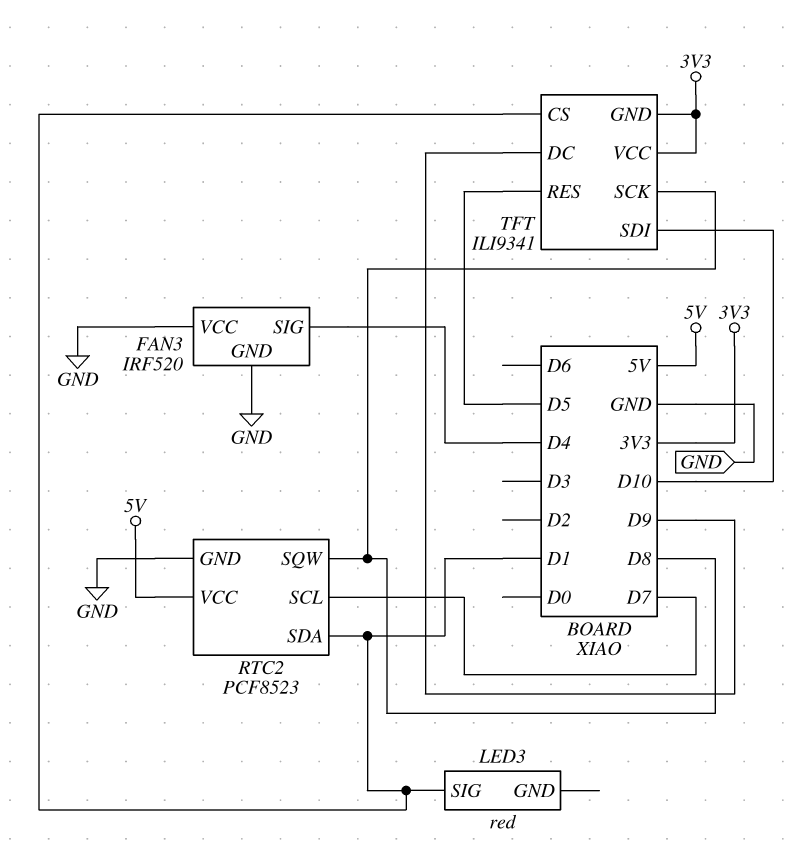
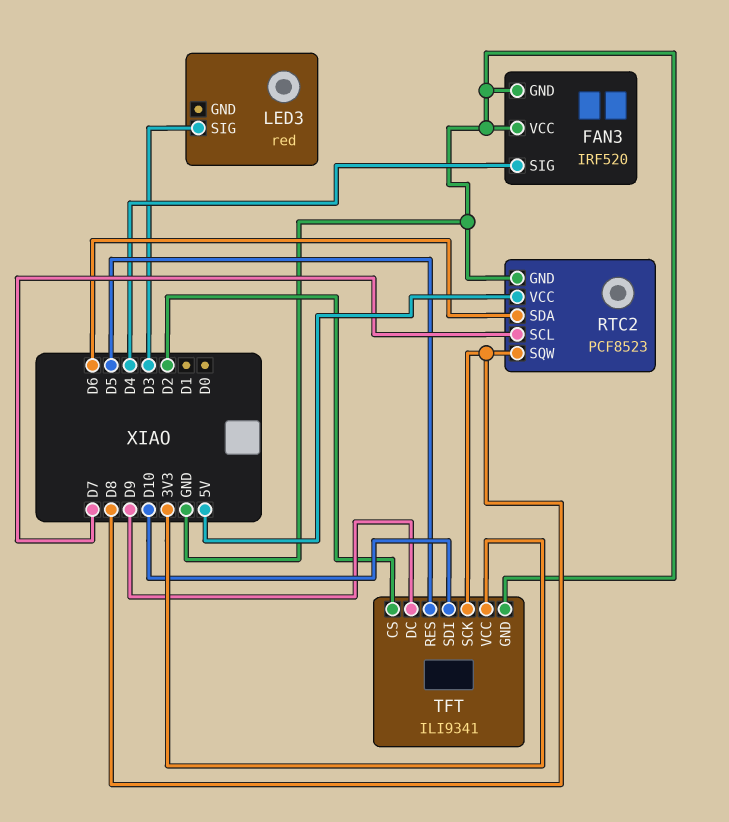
LED3 pin SIG: D1 -> D3
RTC2 pin SDA: D1 -> D6
TFT pin CS: D1 -> D2
TFT pin GND: 3V3 -> GND

